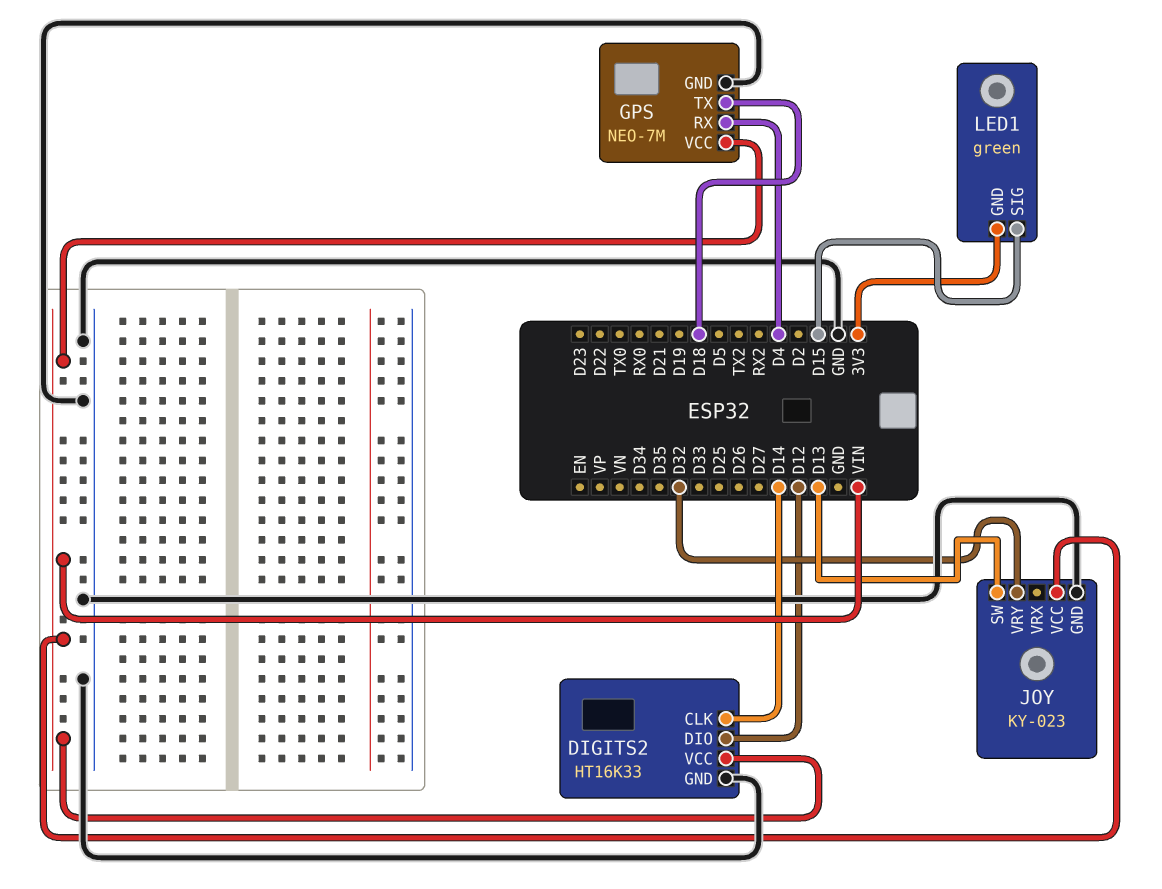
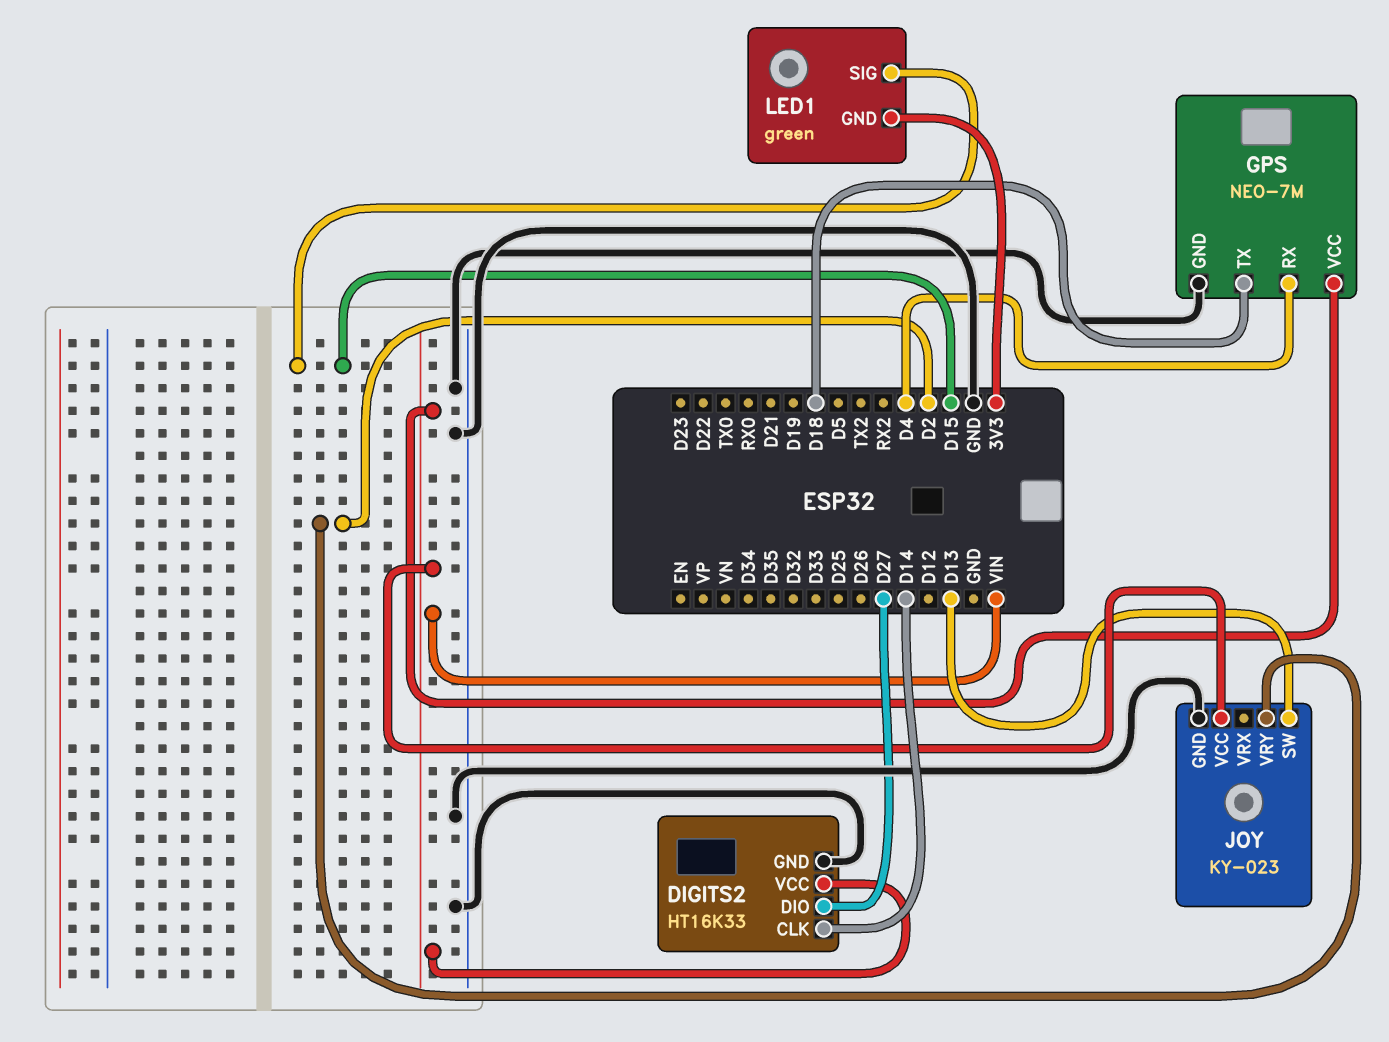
DIGITS2 pin DIO: D12 -> D27
JOY pin VRY: D32 -> D2

